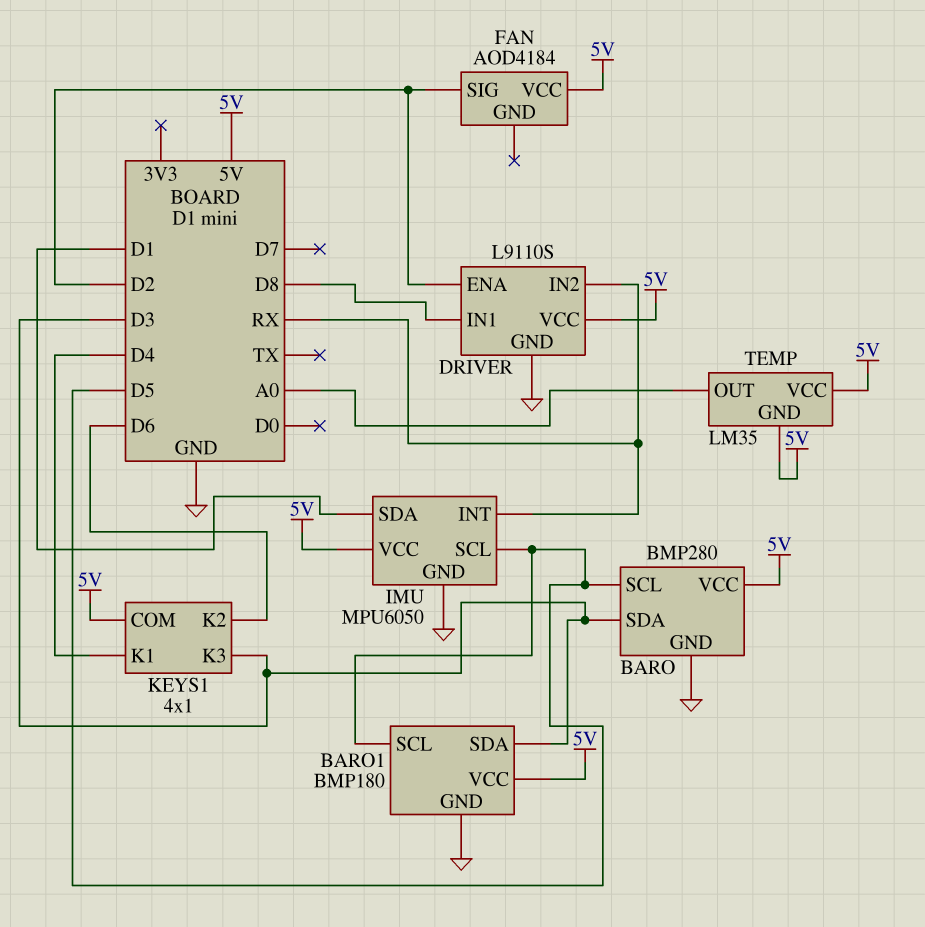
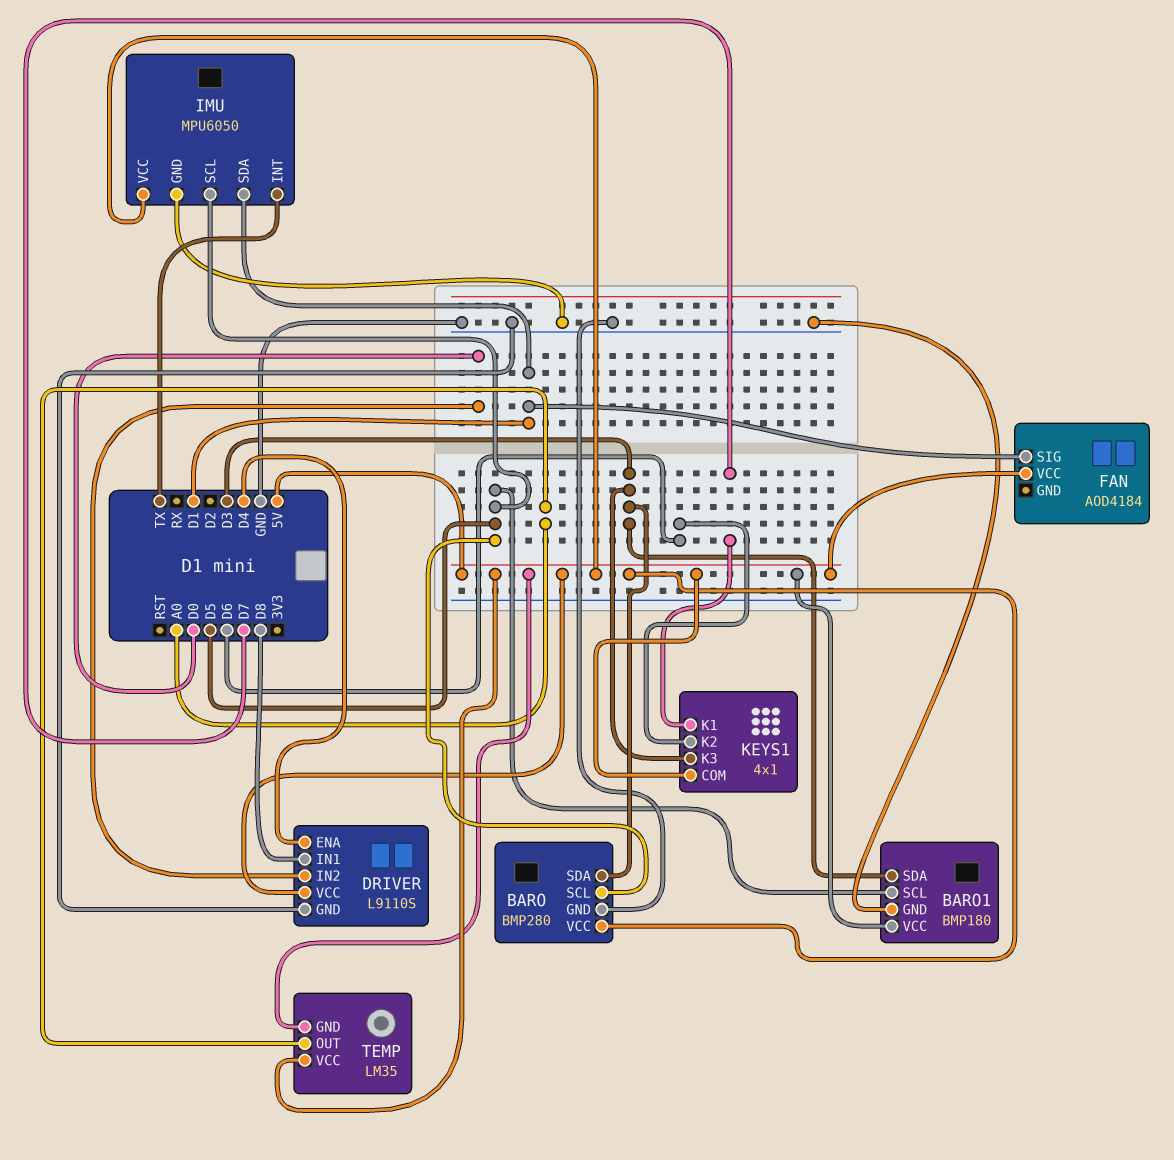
DRIVER pin ENA: D2 -> D4
DRIVER pin IN2: RX -> D0
FAN pin SIG: D2 -> D1
IMU pin INT: RX -> TX
KEYS1 pin K1: D4 -> D7

